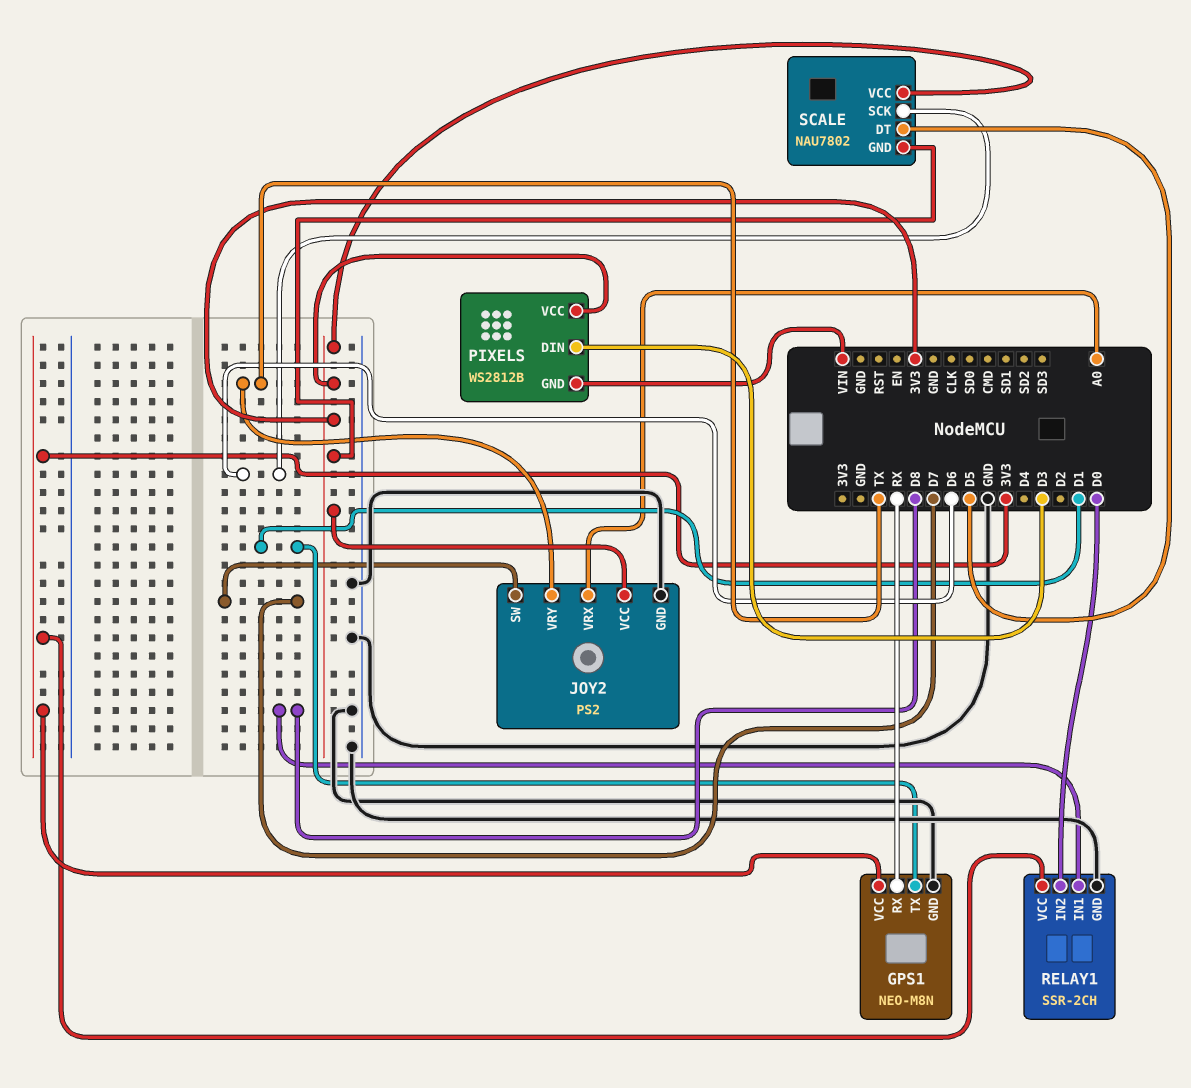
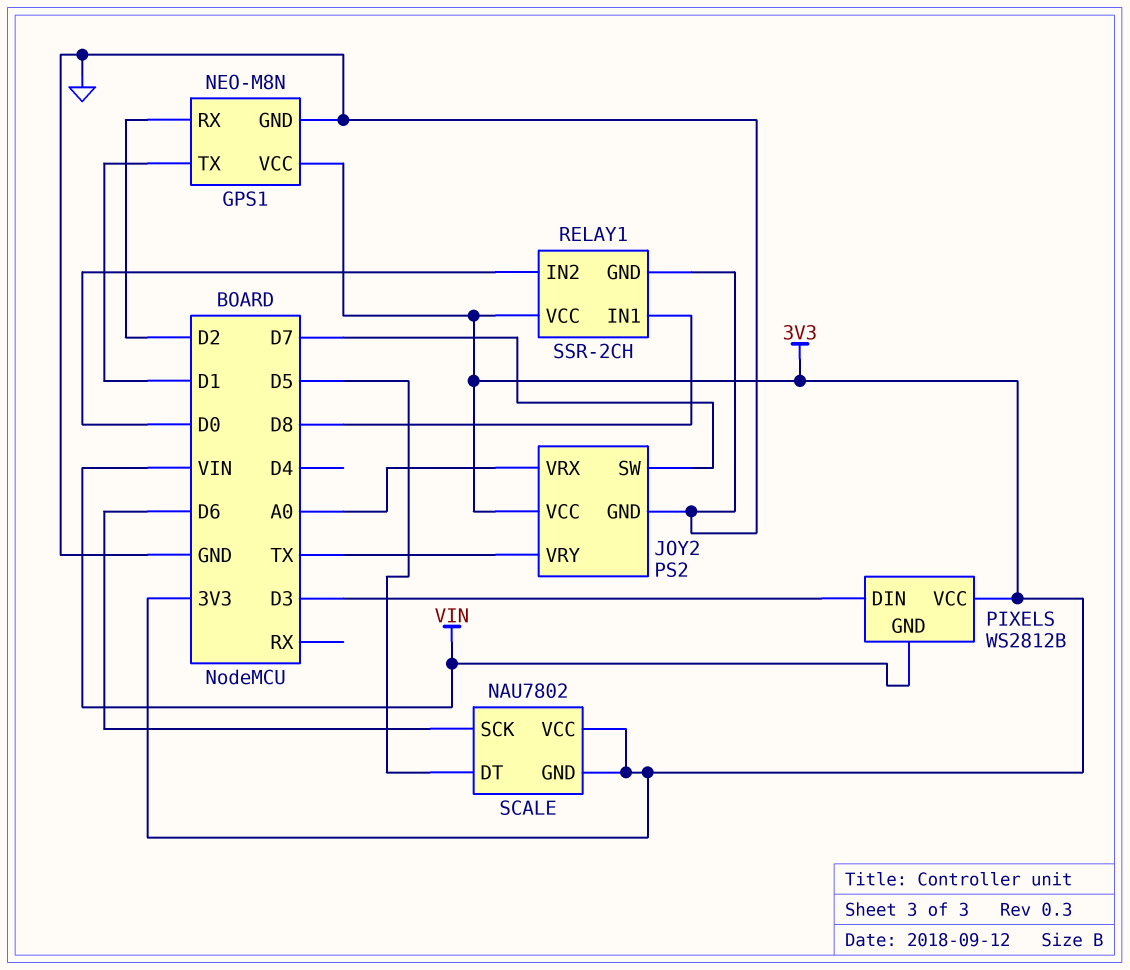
GPS1 pin RX: RX -> D2

